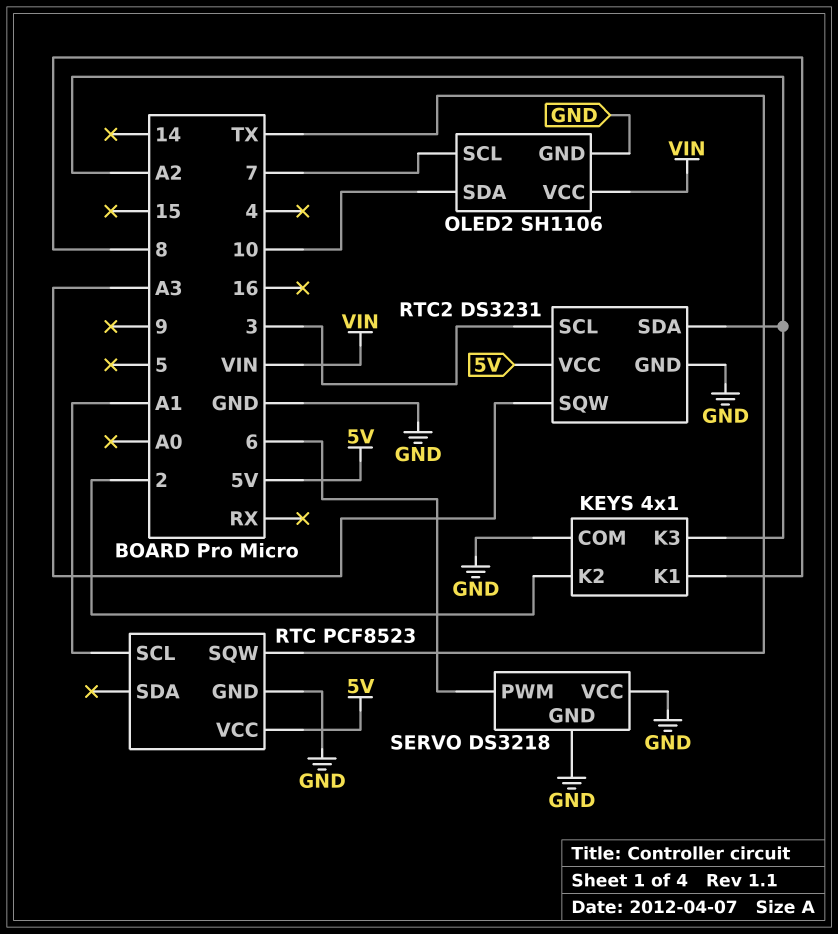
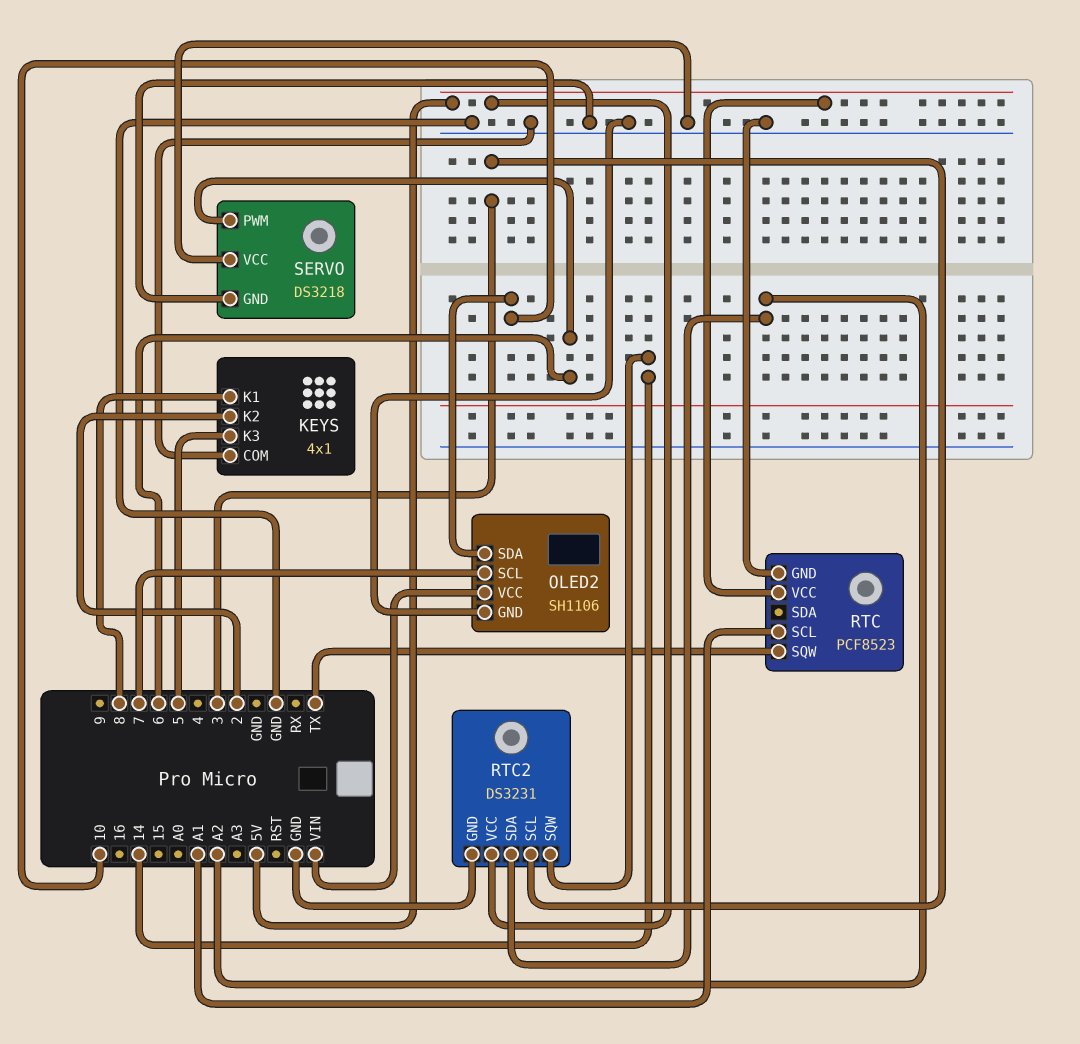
KEYS pin K3: A2 -> 5
RTC2 pin SQW: A3 -> 14

